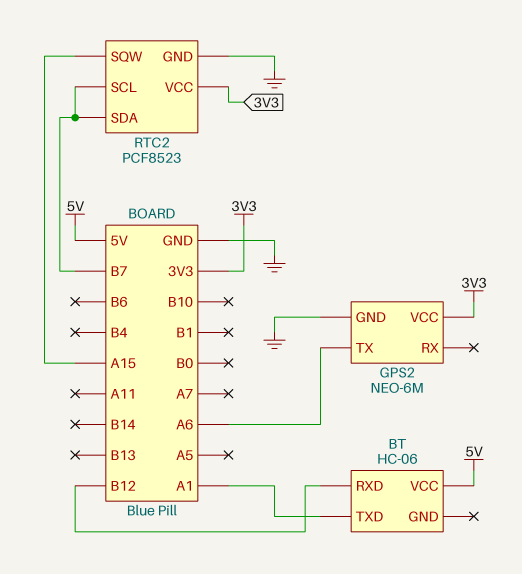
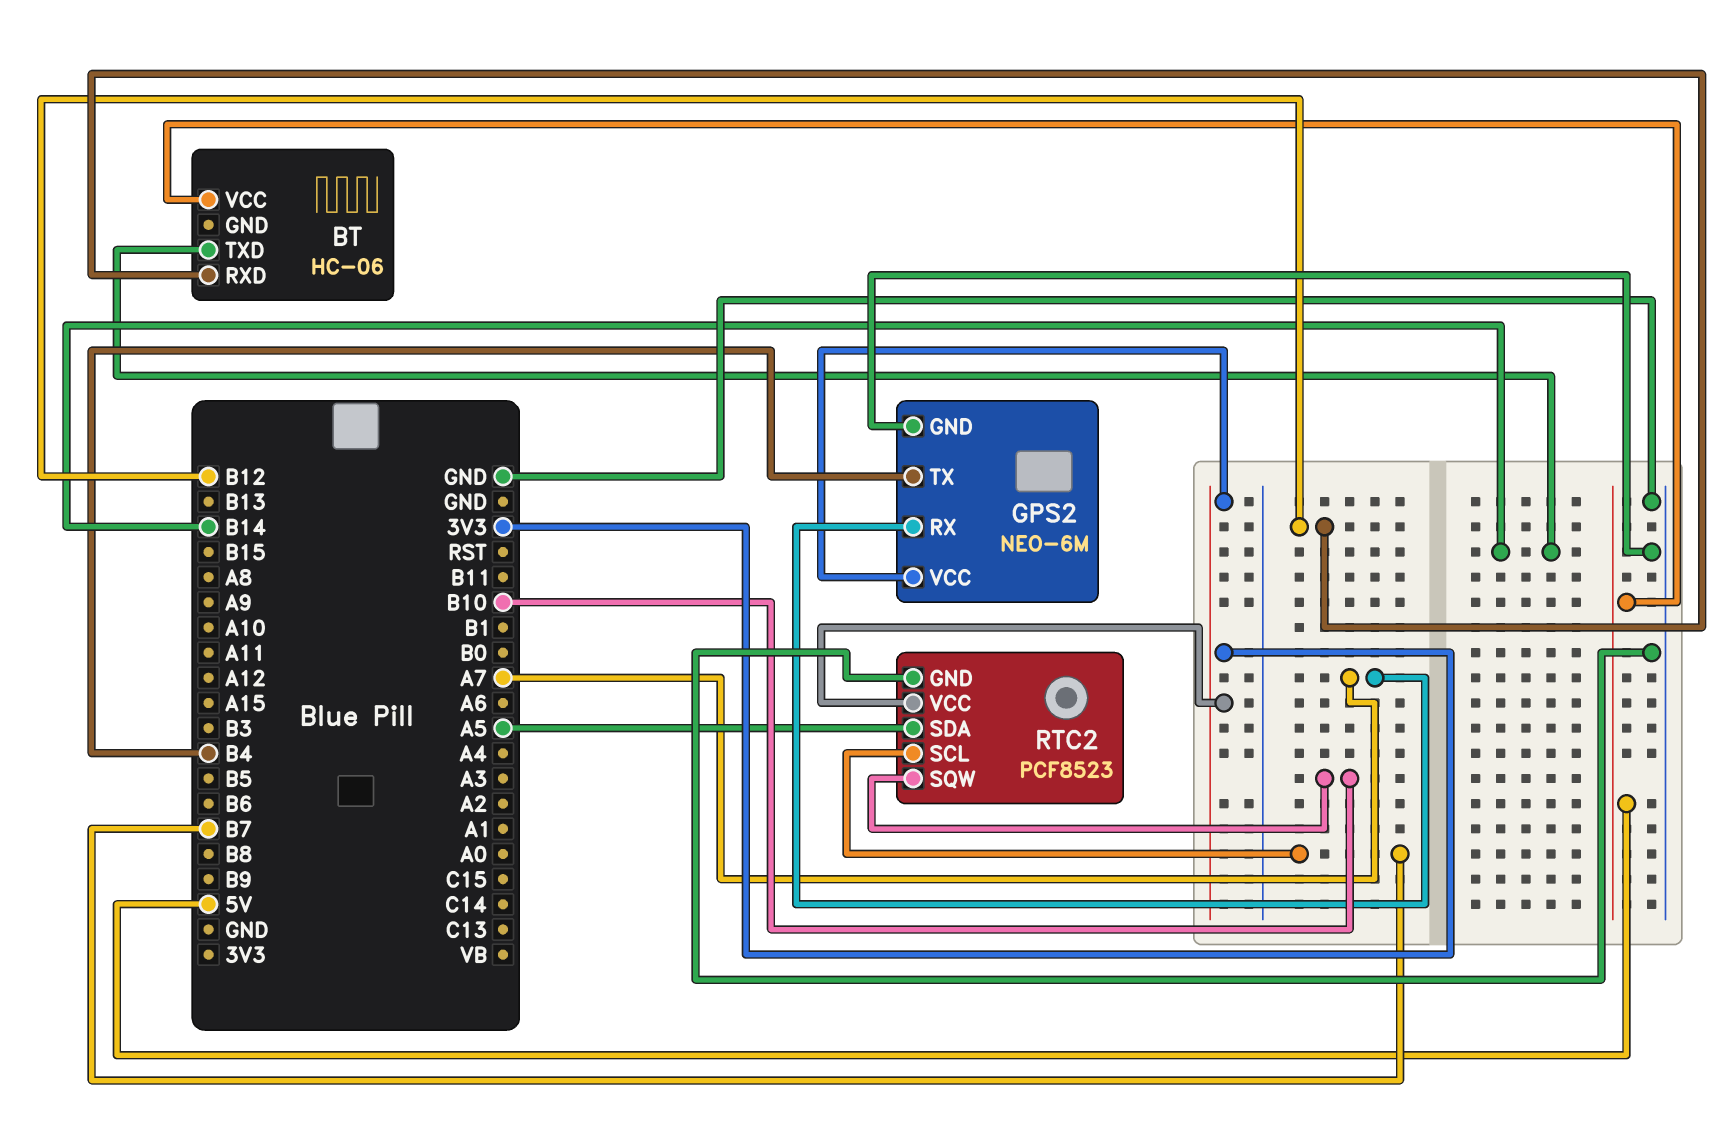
BT pin TXD: A1 -> B14
GPS2 pin RX: none -> A7
GPS2 pin TX: A6 -> B4
RTC2 pin SDA: B7 -> A5
RTC2 pin SQW: A15 -> B10

